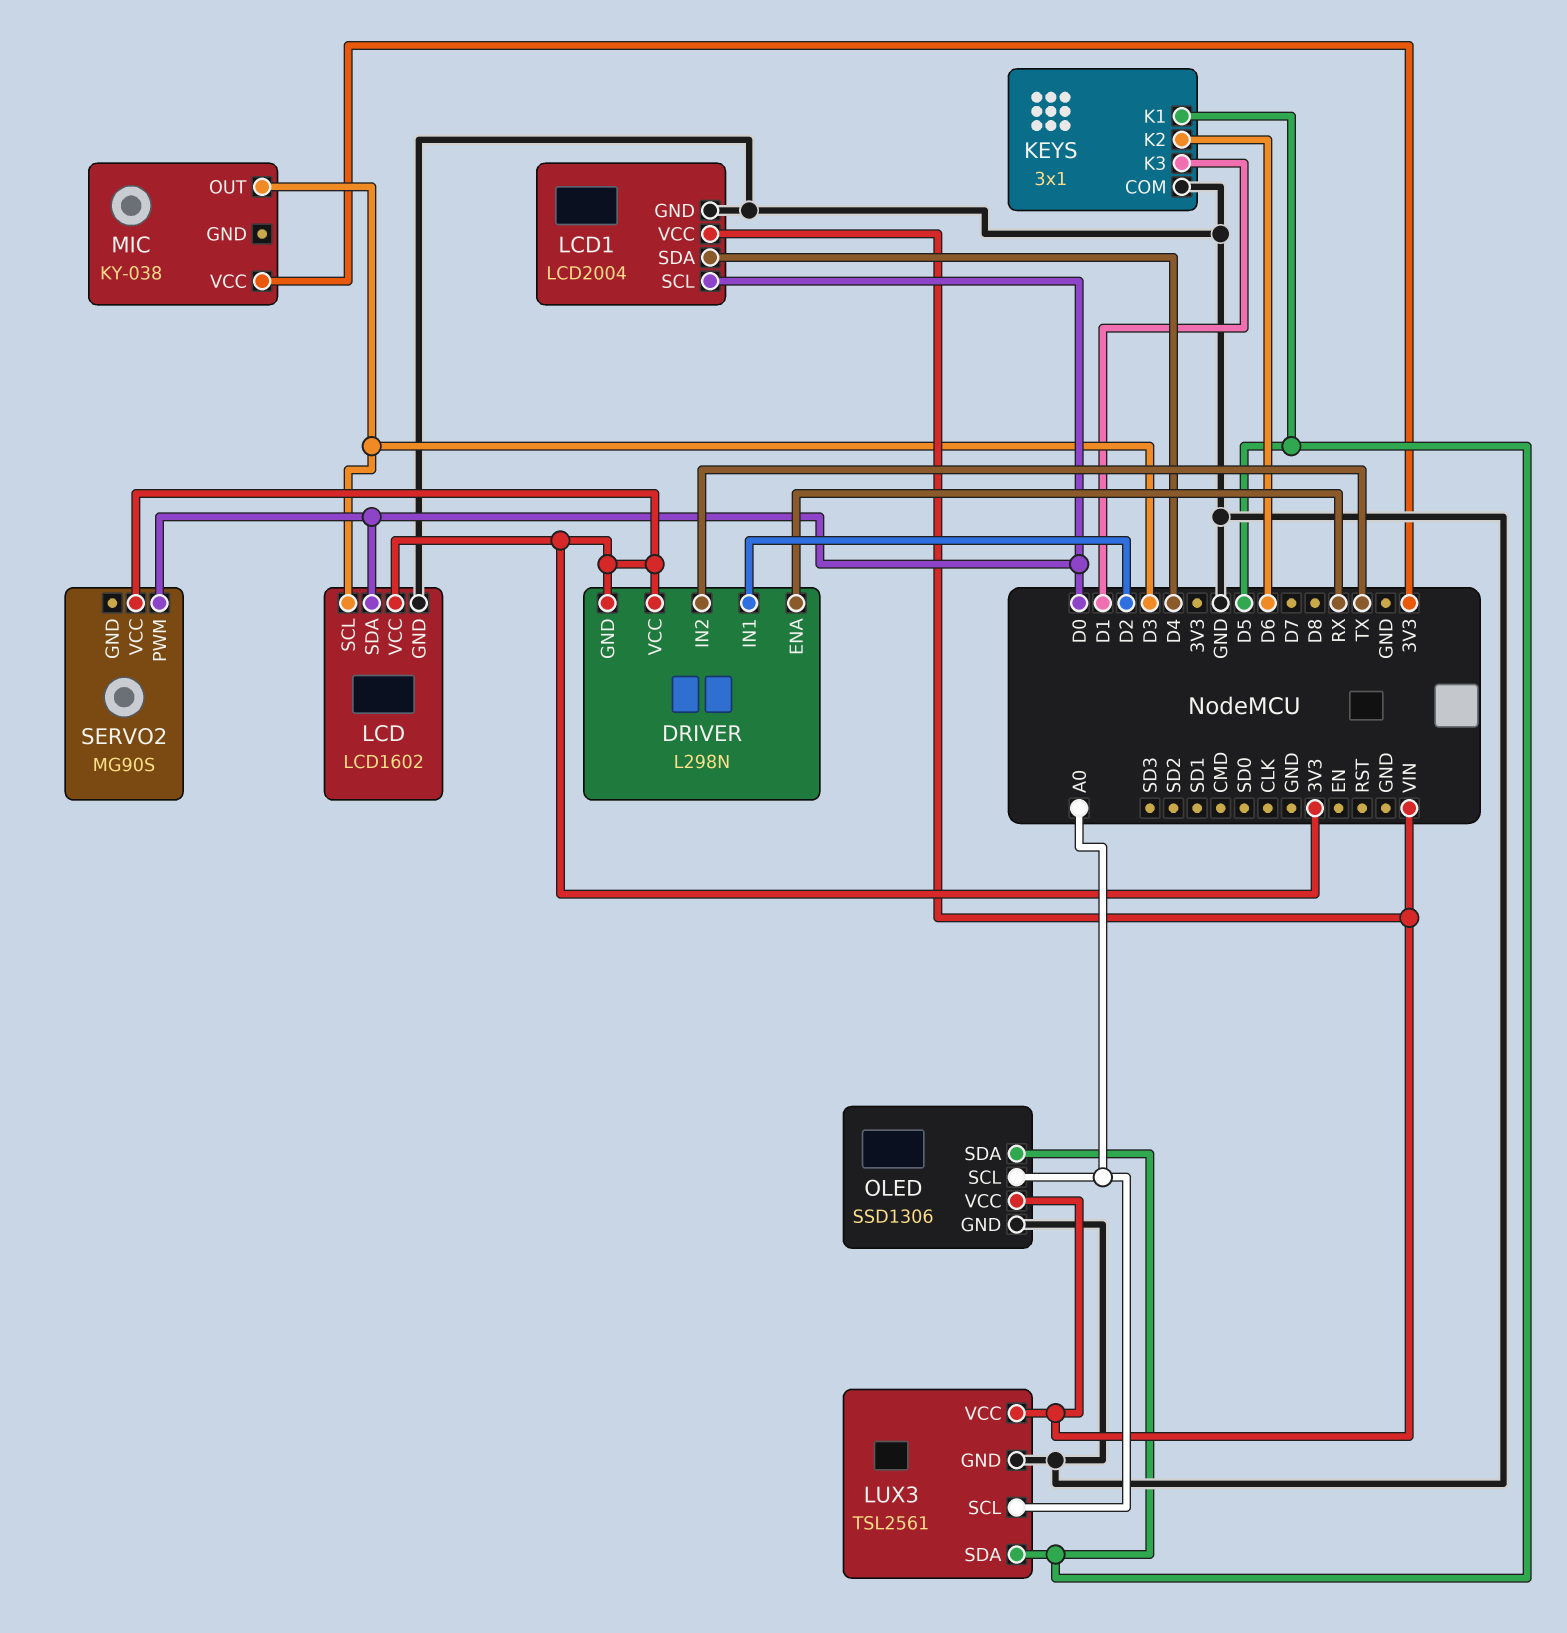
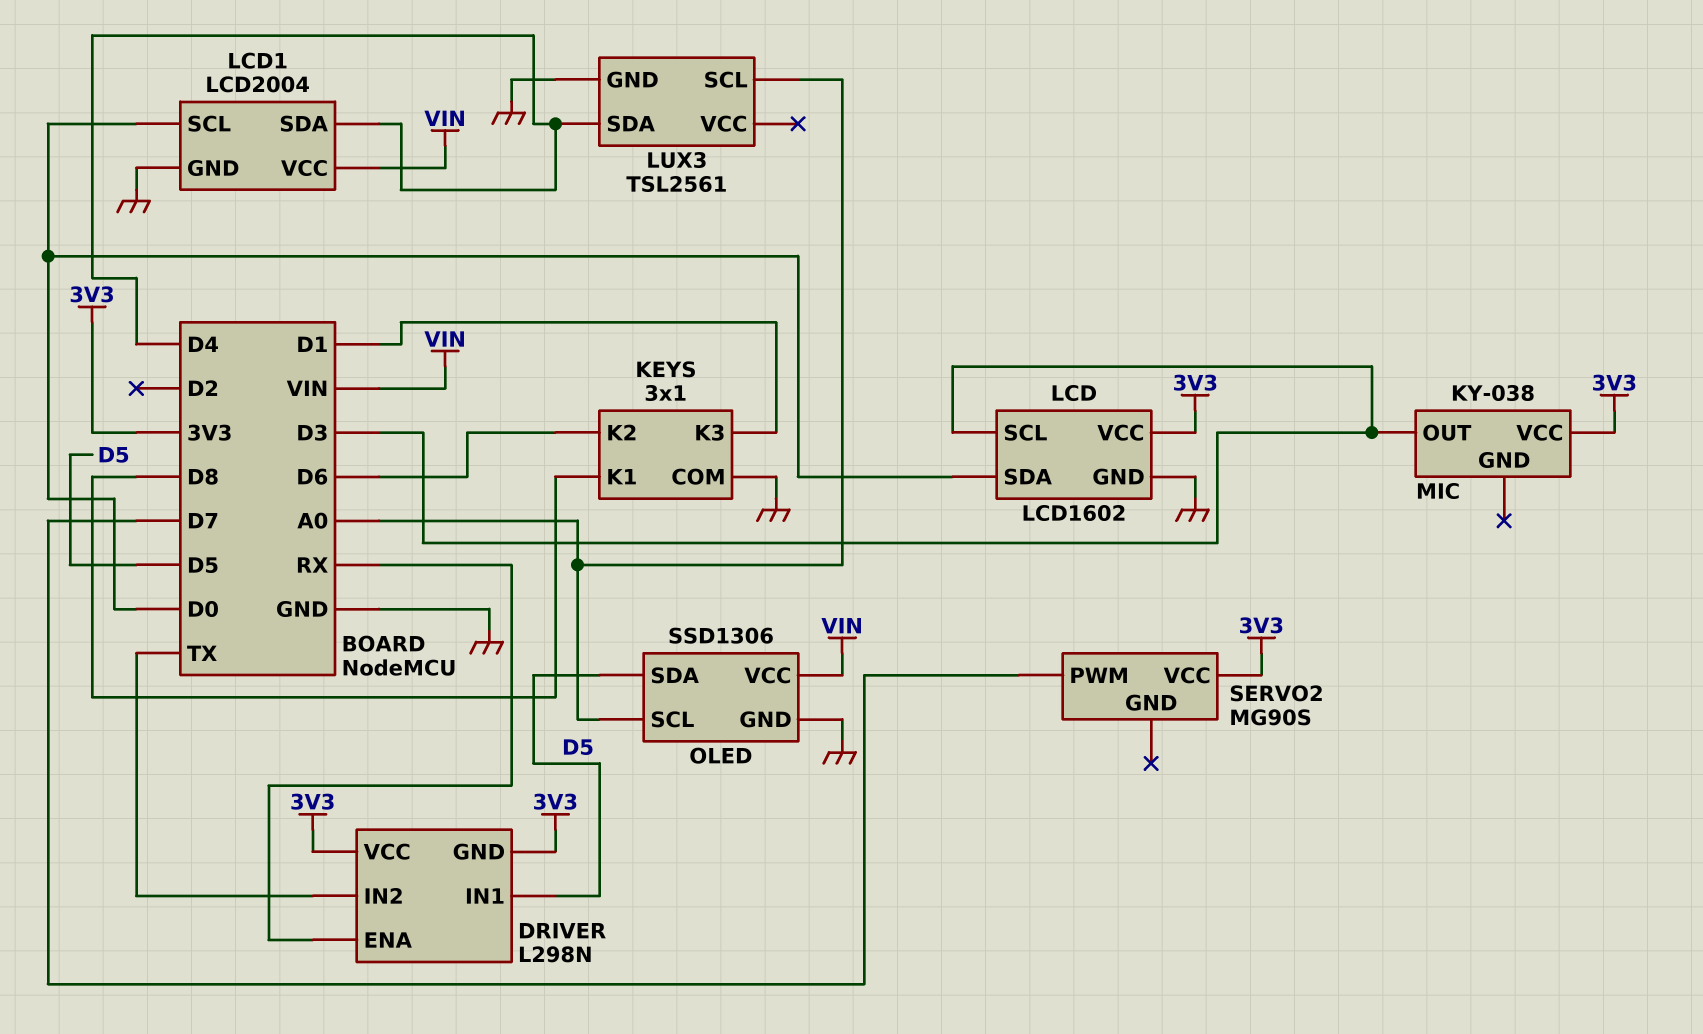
DRIVER pin IN1: D2 -> D5
KEYS pin K1: D5 -> D8
LUX3 pin SDA: D5 -> D4
LUX3 pin VCC: VIN -> none
SERVO2 pin PWM: D0 -> D7

